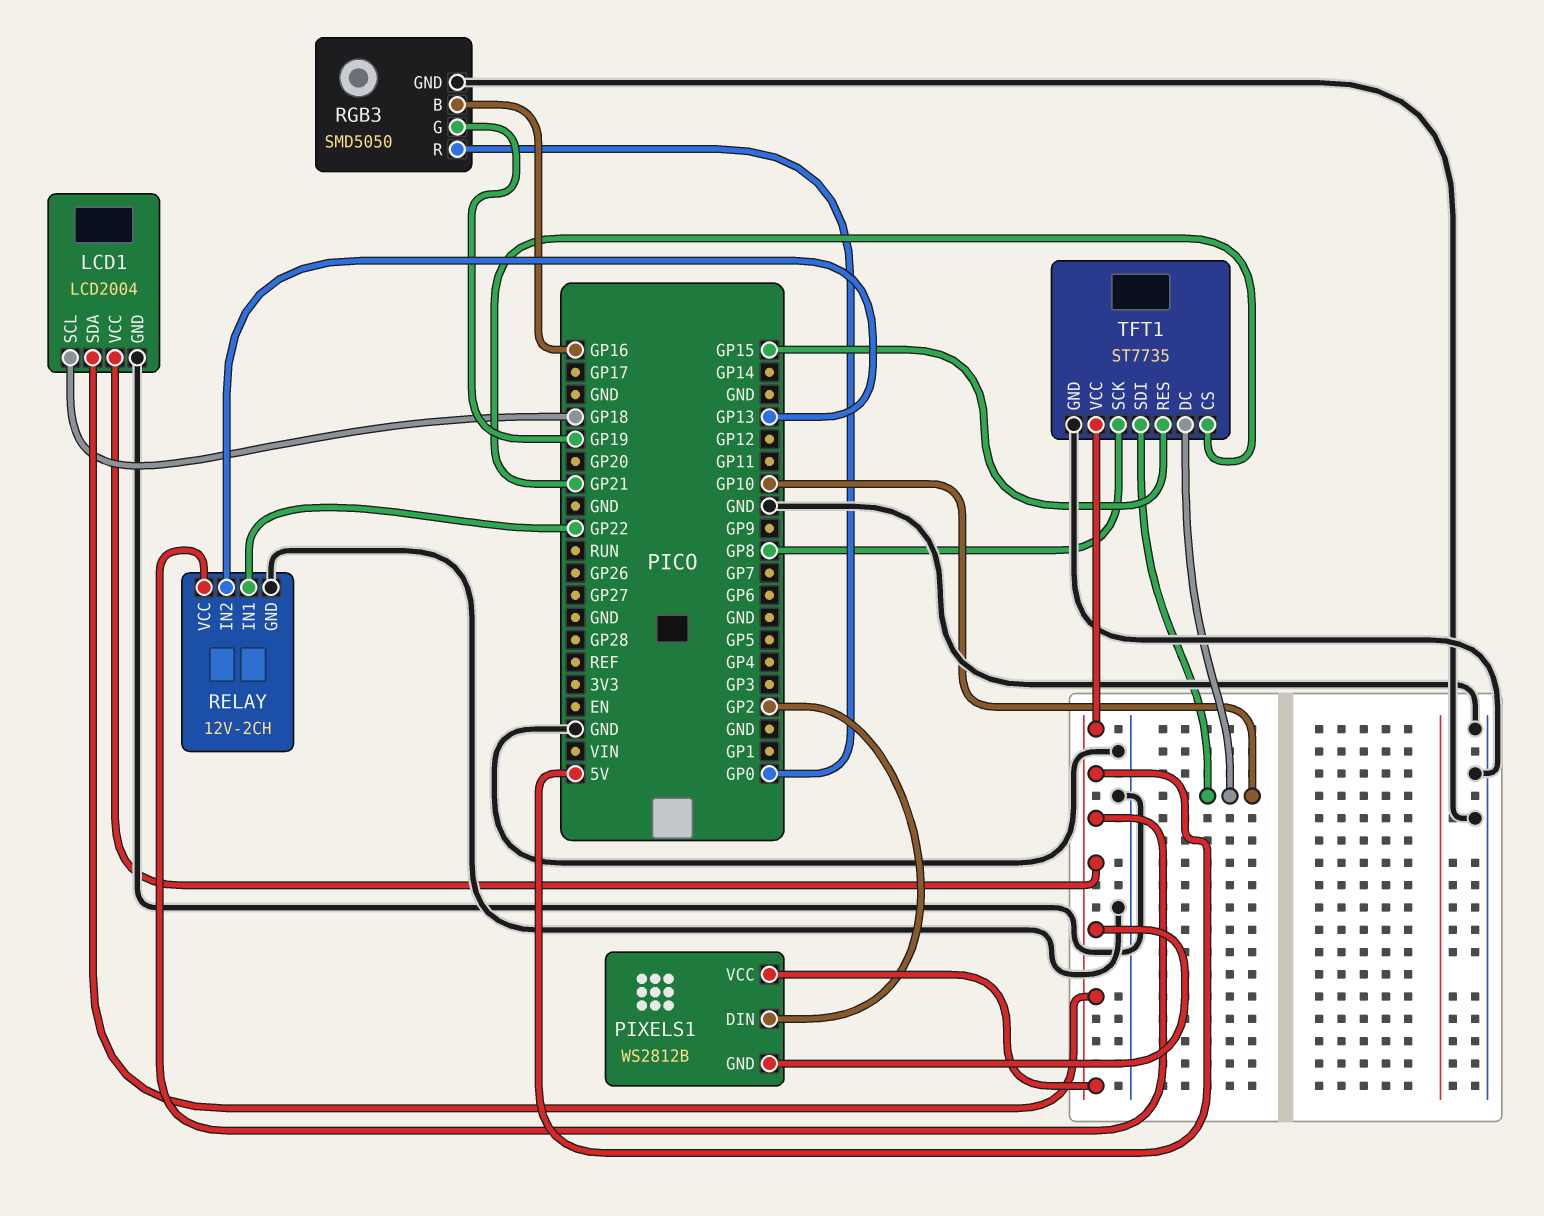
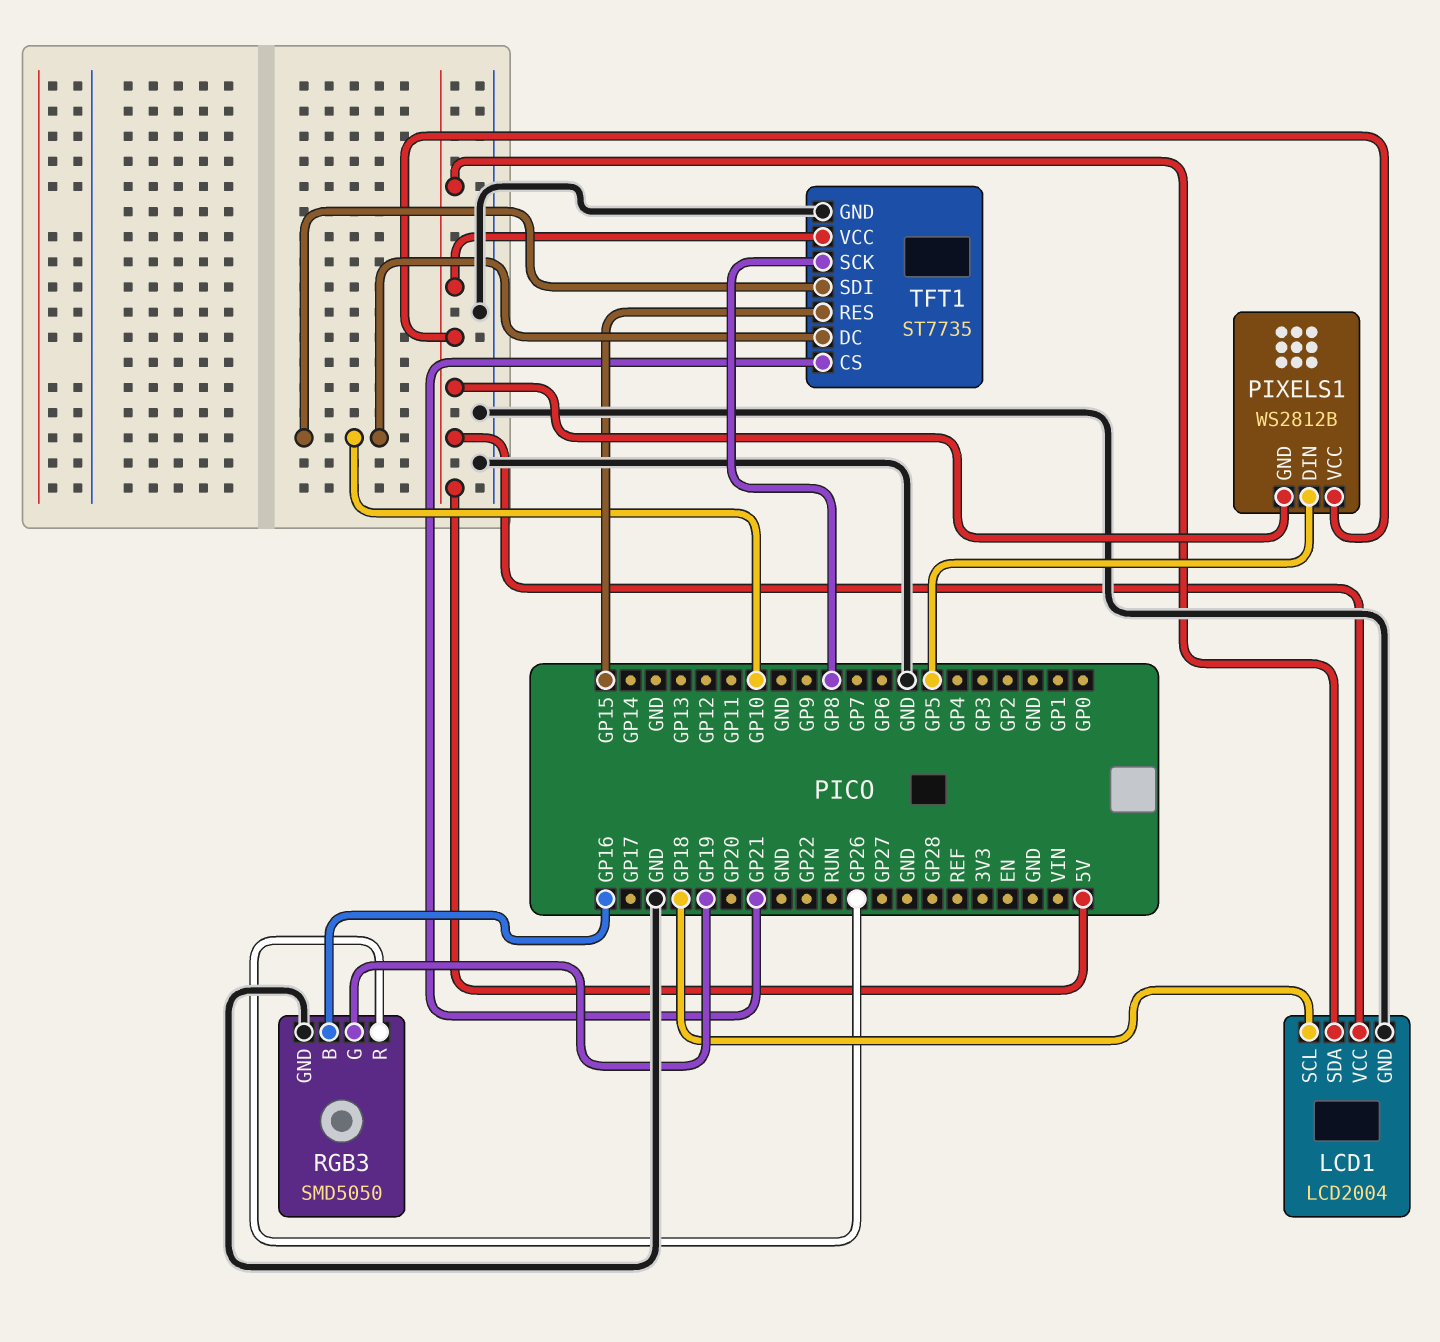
PIXELS1 pin DIN: GP2 -> GP5
RELAY: 12V-2CH -> none
RELAY pin GND: GND -> none
RELAY pin IN1: GP22 -> none
RELAY pin IN2: GP13 -> none
RELAY pin VCC: 5V -> none
RGB3 pin R: GP0 -> GP26

